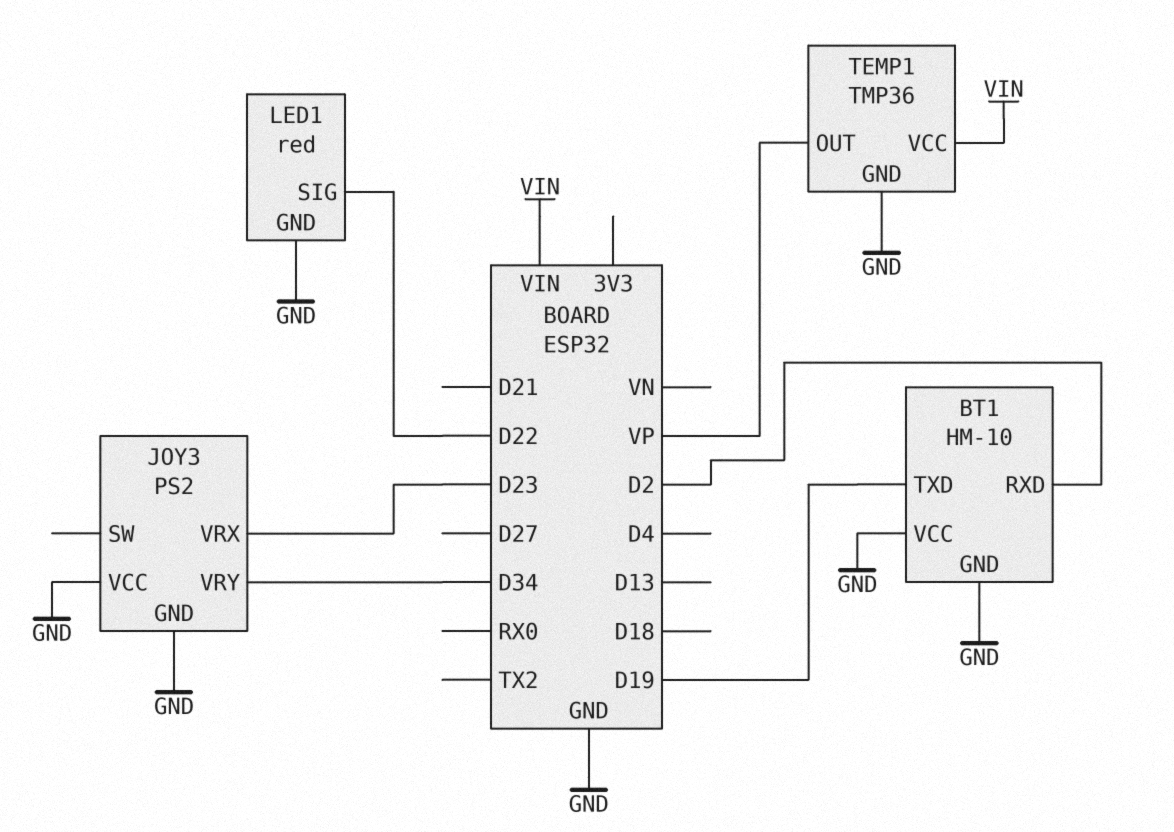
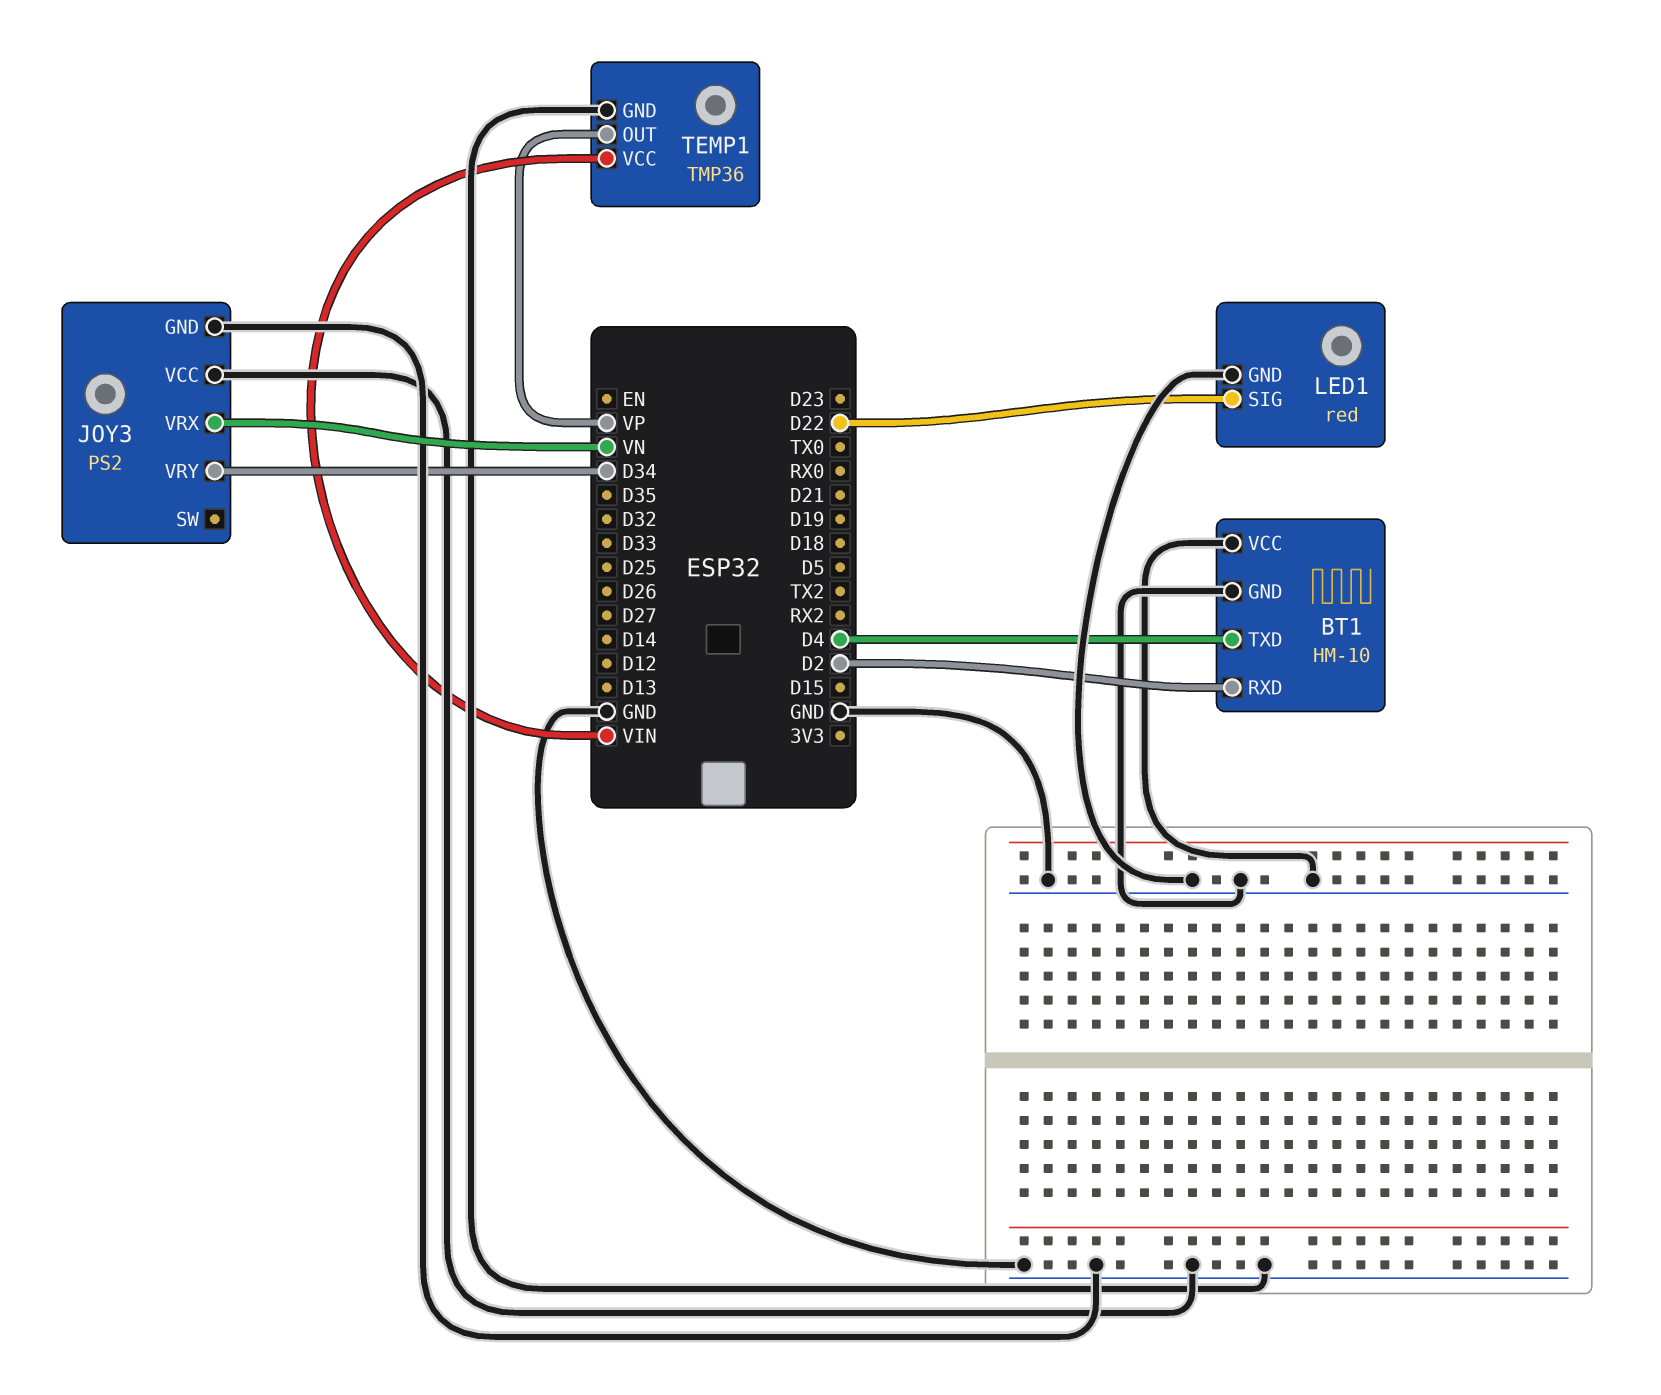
BT1 pin TXD: D19 -> D4
JOY3 pin VRX: D23 -> VN

